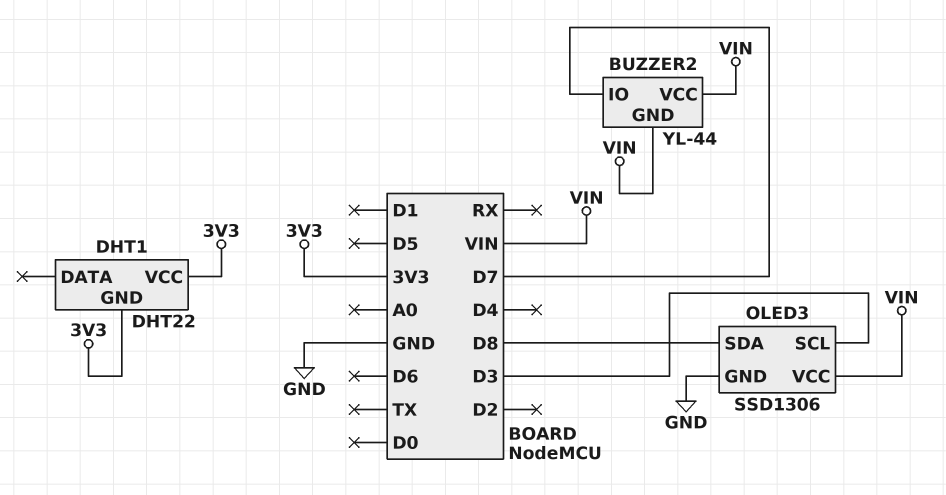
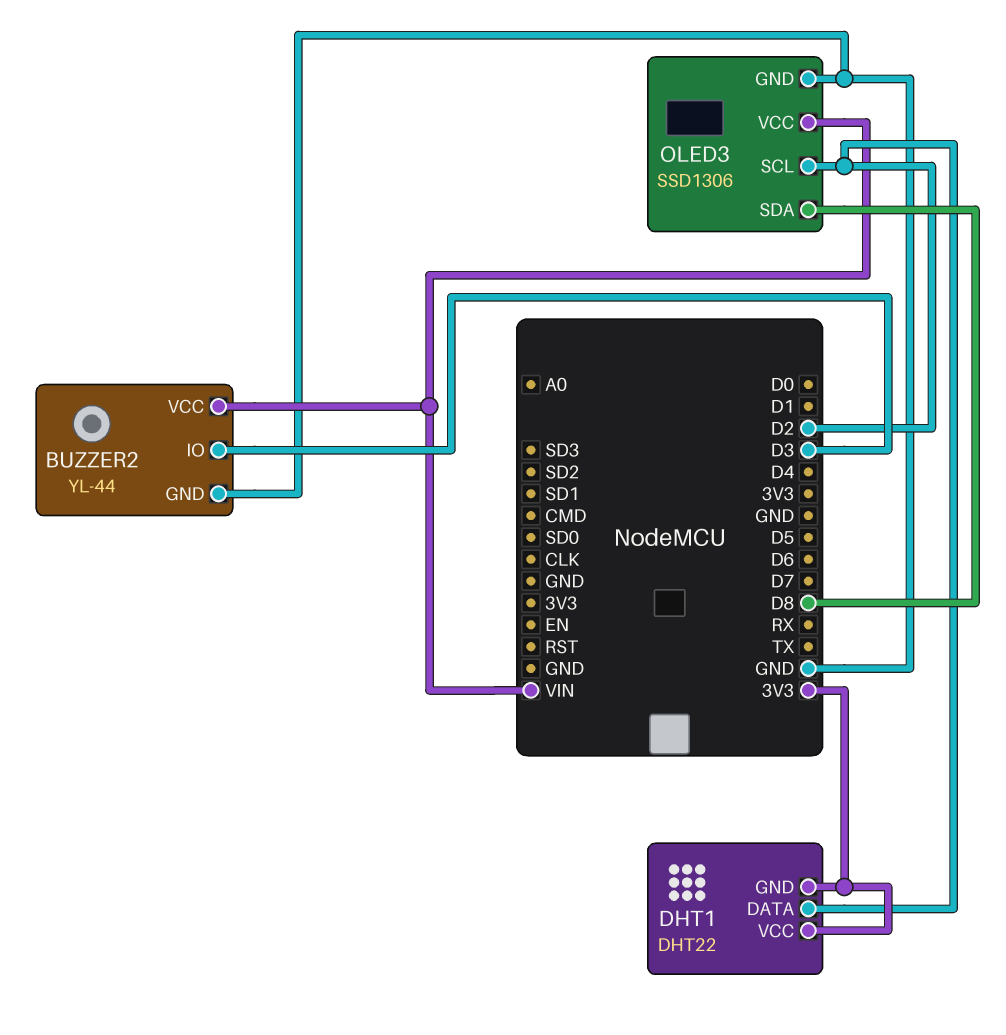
BUZZER2 pin GND: VIN -> GND
BUZZER2 pin IO: D7 -> D3
DHT1 pin DATA: none -> D2
OLED3 pin SCL: D3 -> D2

